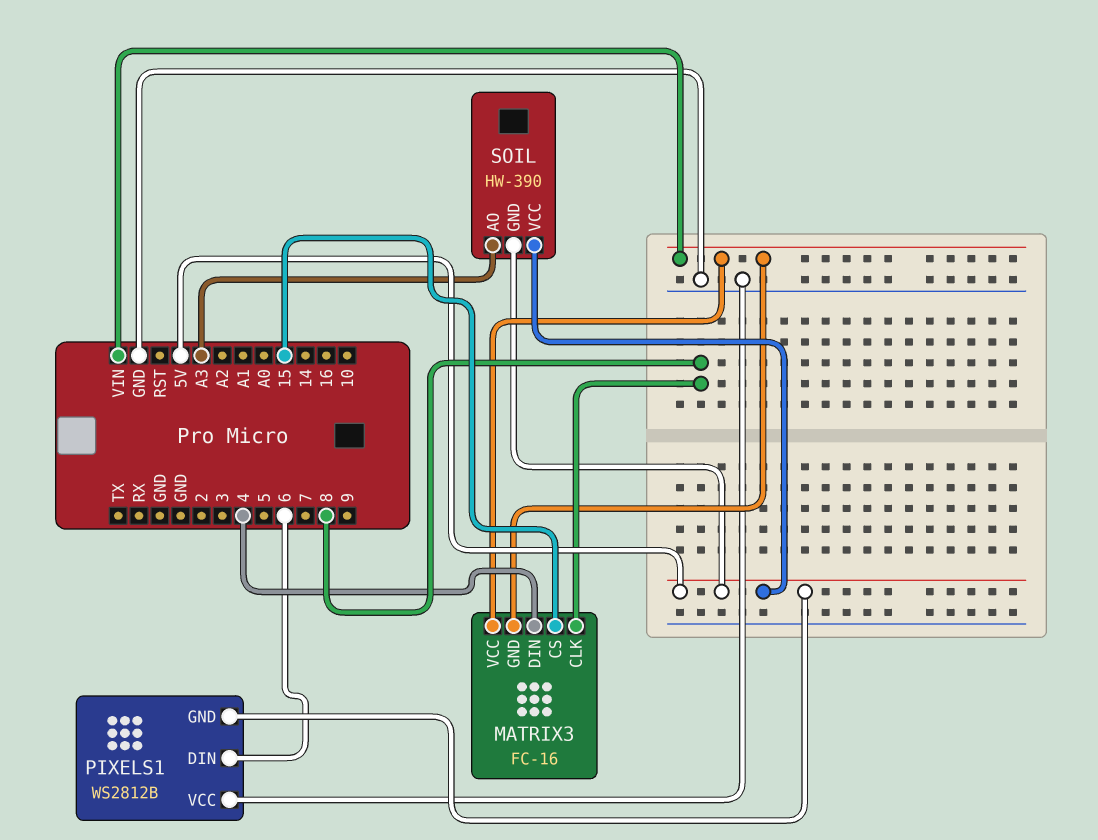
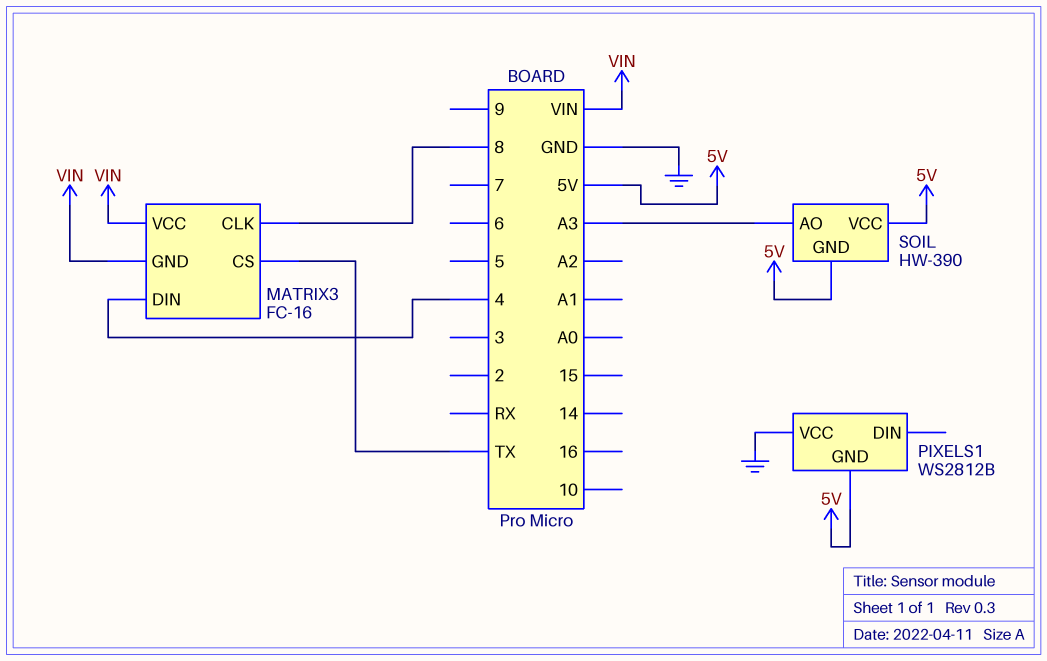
MATRIX3 pin CS: 15 -> TX
PIXELS1 pin DIN: 6 -> none

